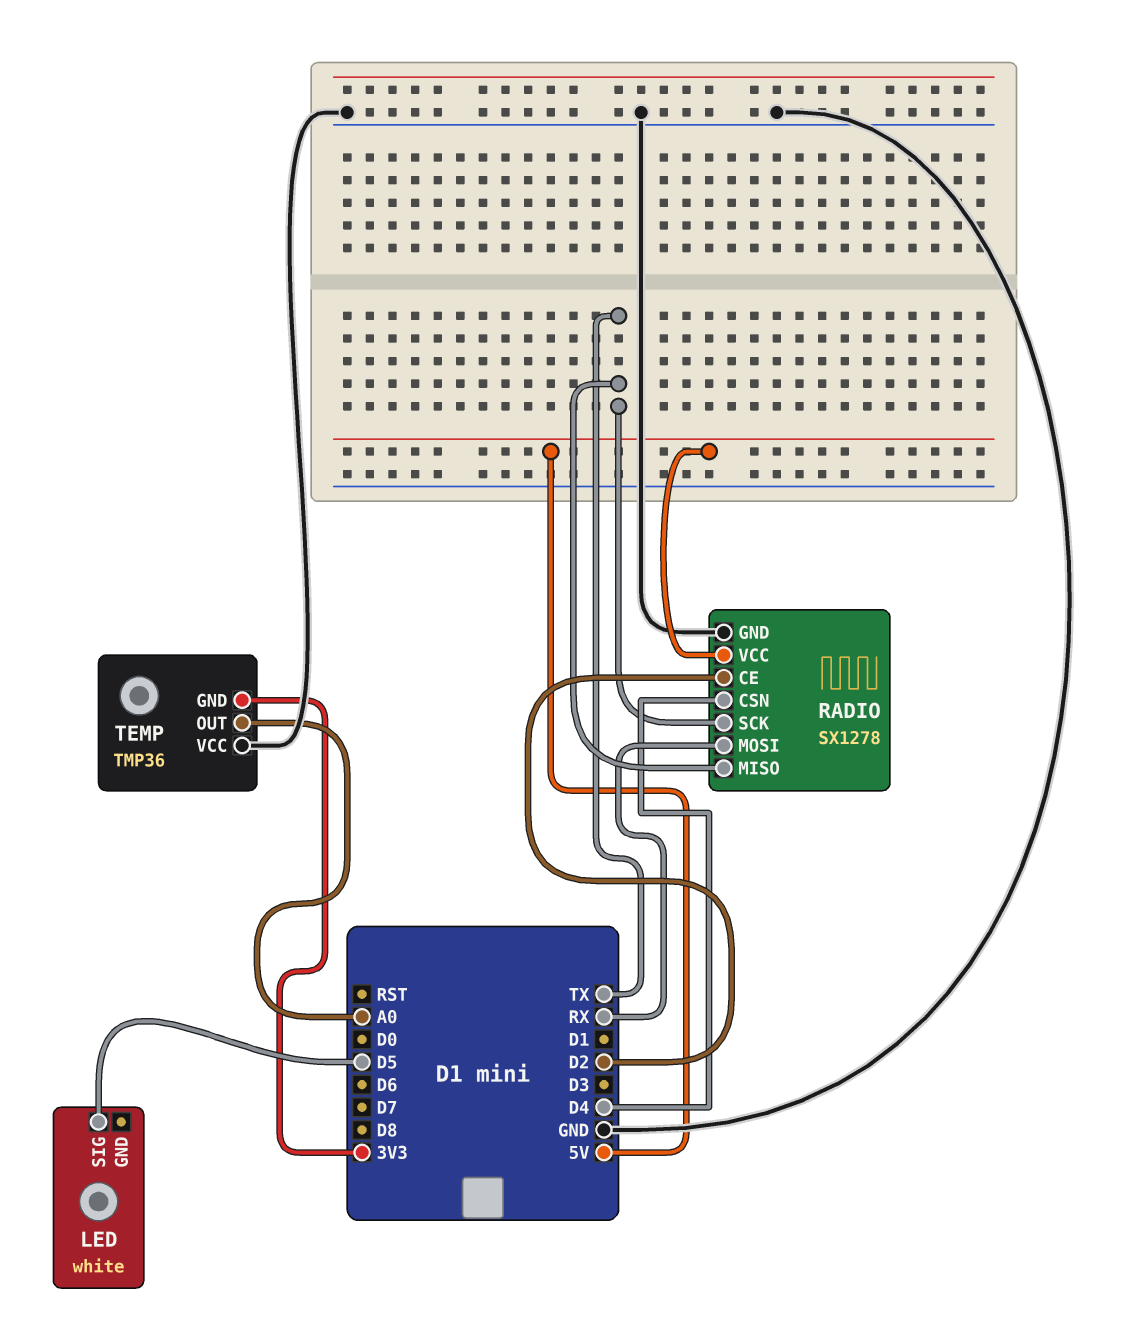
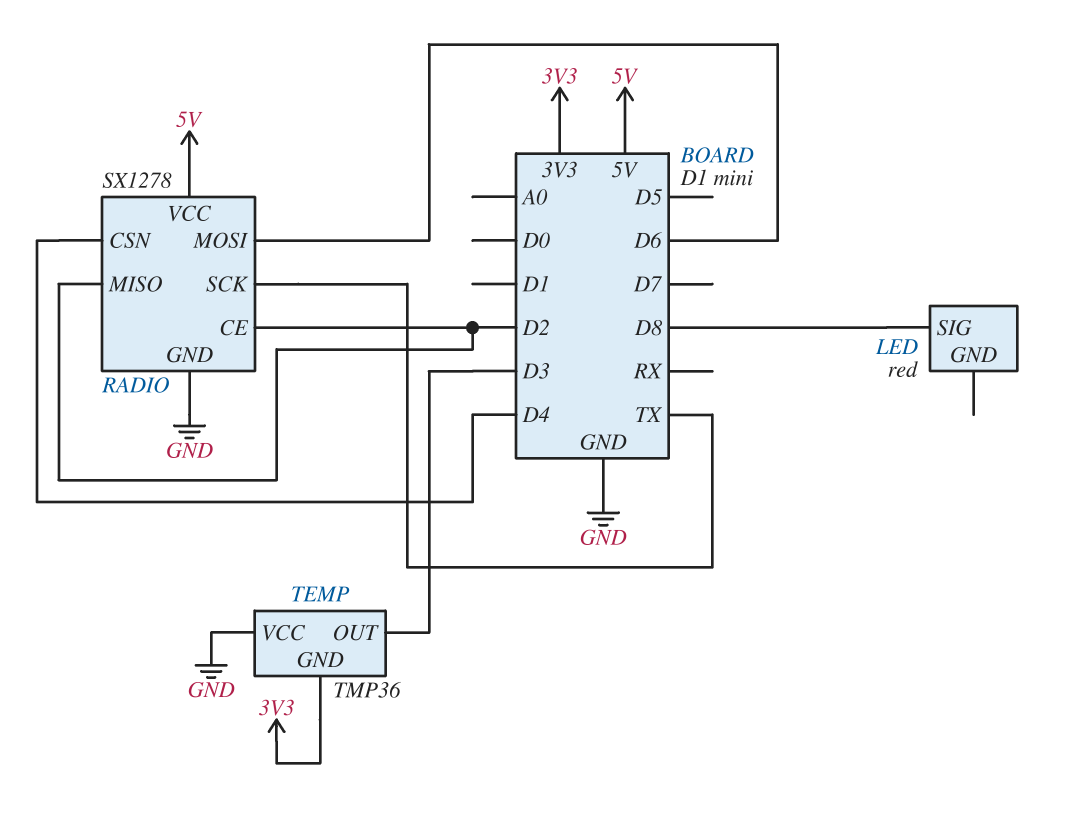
LED: white -> red
LED pin SIG: D5 -> D8
RADIO pin MISO: TX -> D2
RADIO pin MOSI: RX -> D6
TEMP pin OUT: A0 -> D3

